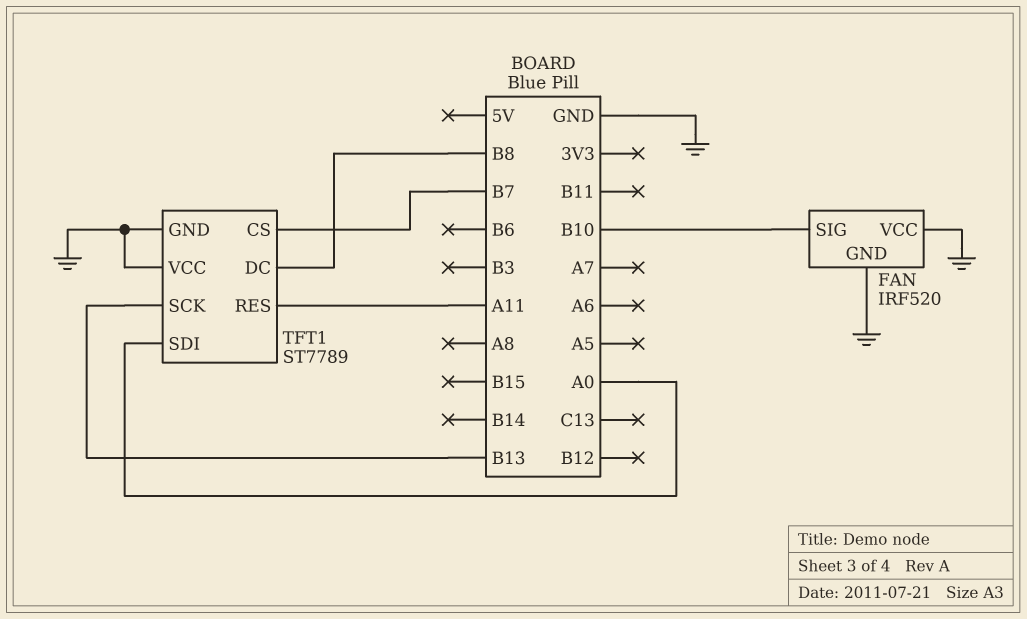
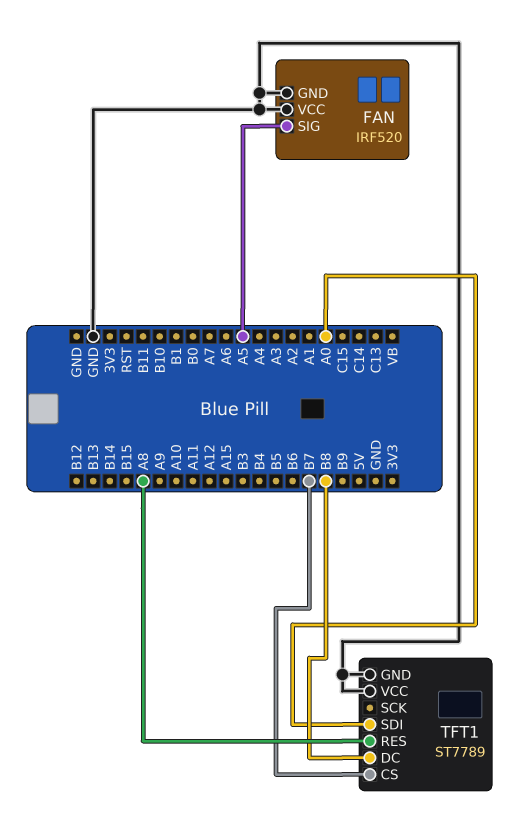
FAN pin SIG: B10 -> A5
TFT1 pin RES: A11 -> A8
TFT1 pin SCK: B13 -> none

